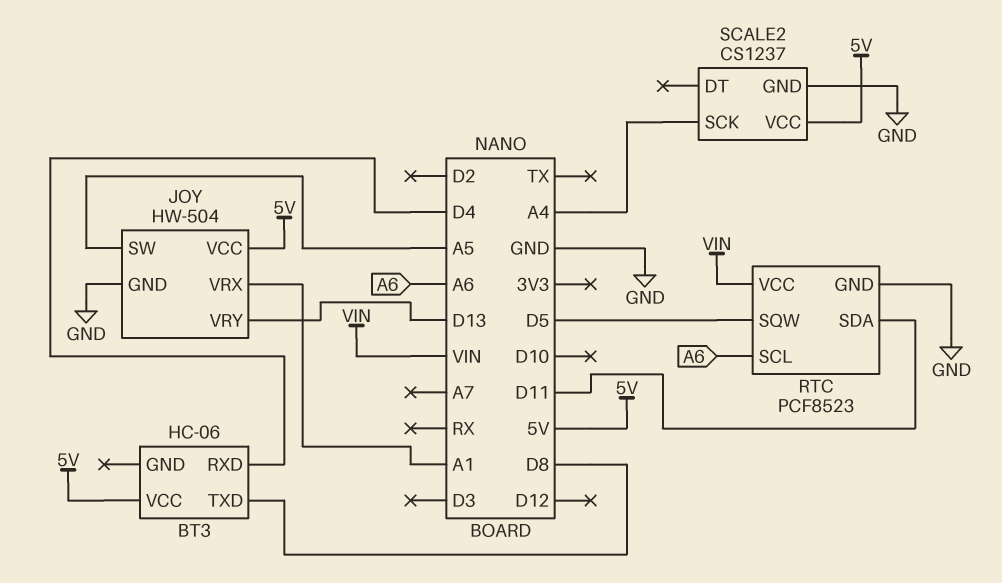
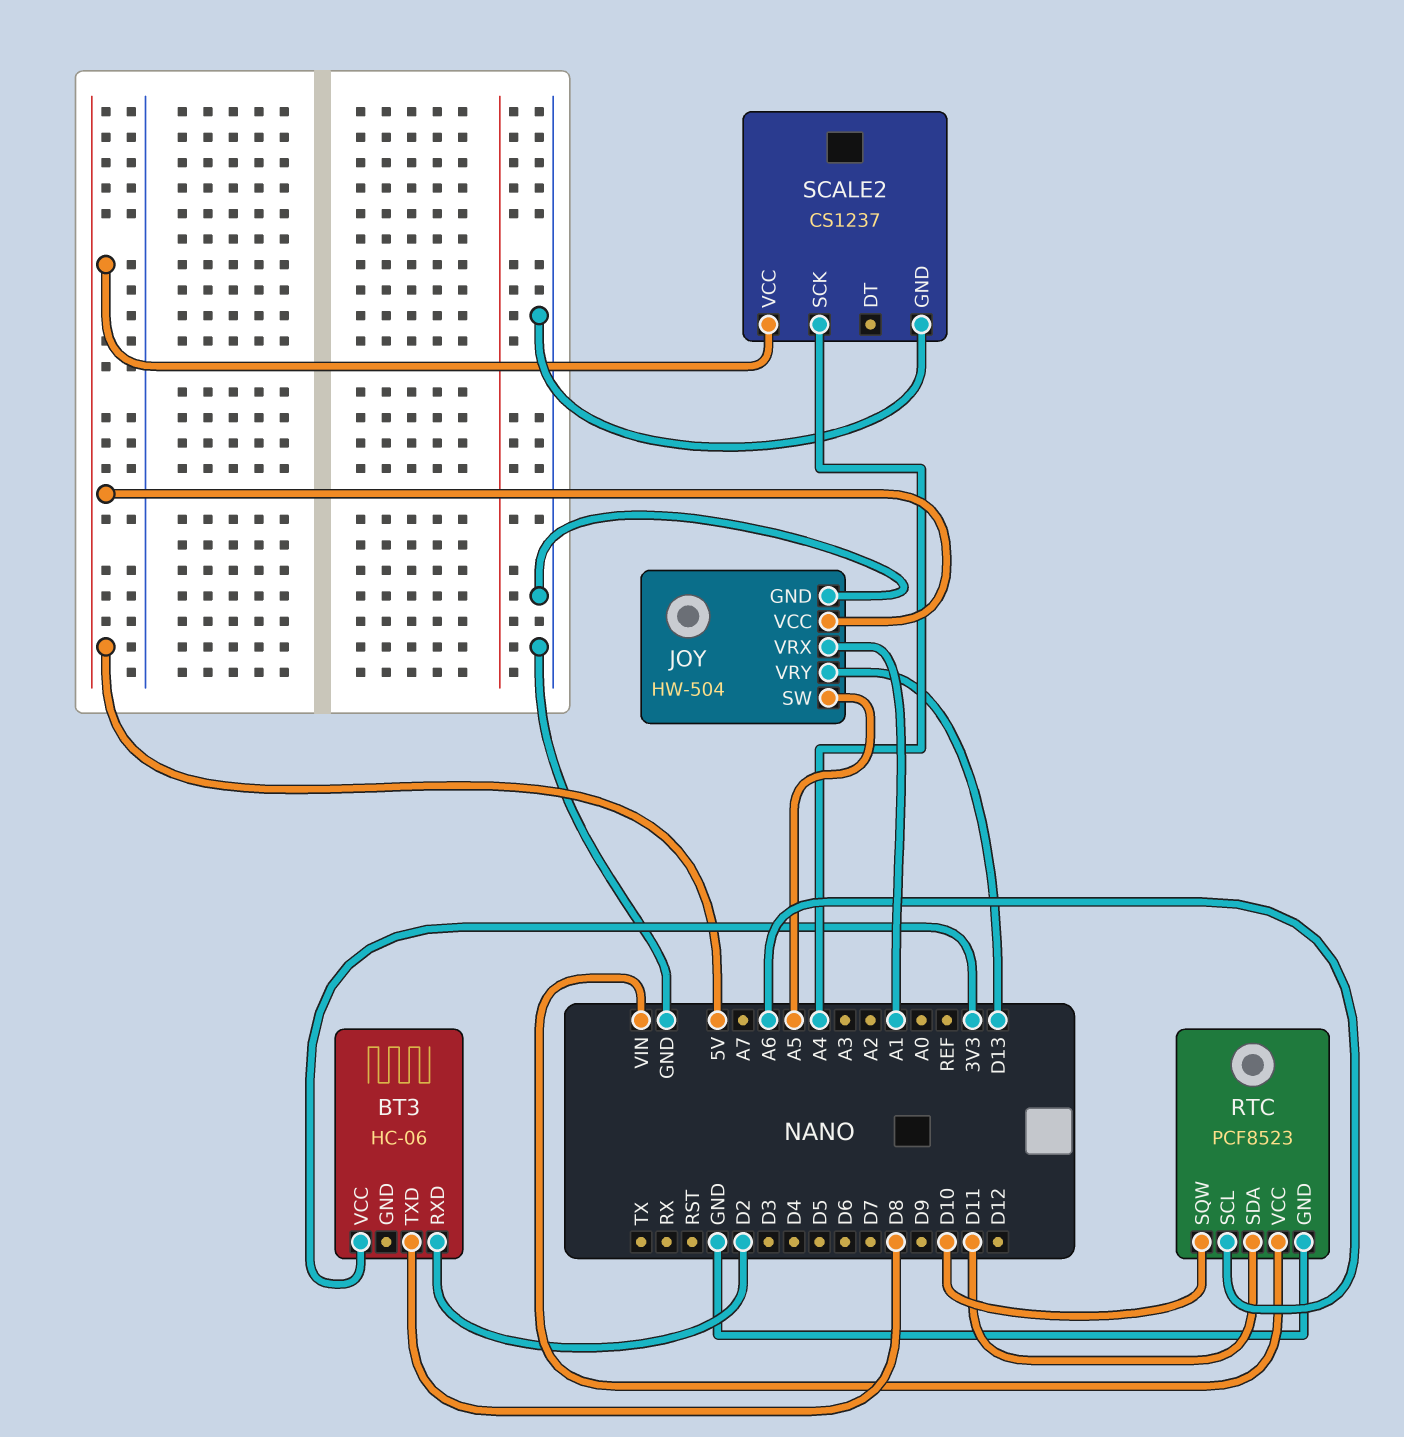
BT3 pin RXD: D4 -> D2
BT3 pin VCC: 5V -> 3V3
RTC pin SQW: D5 -> D10

